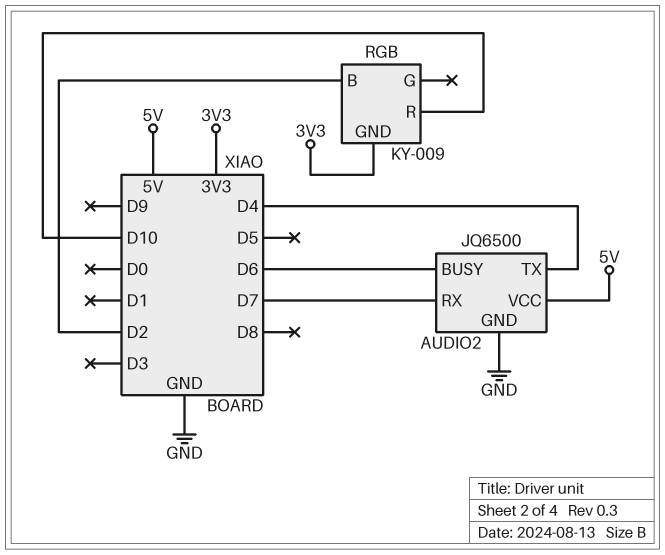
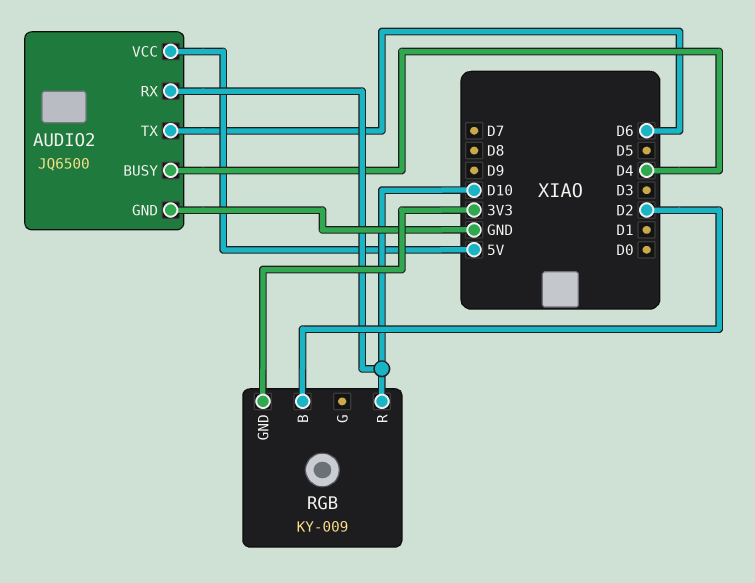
AUDIO2 pin BUSY: D6 -> D4
AUDIO2 pin RX: D7 -> D10
AUDIO2 pin TX: D4 -> D6

